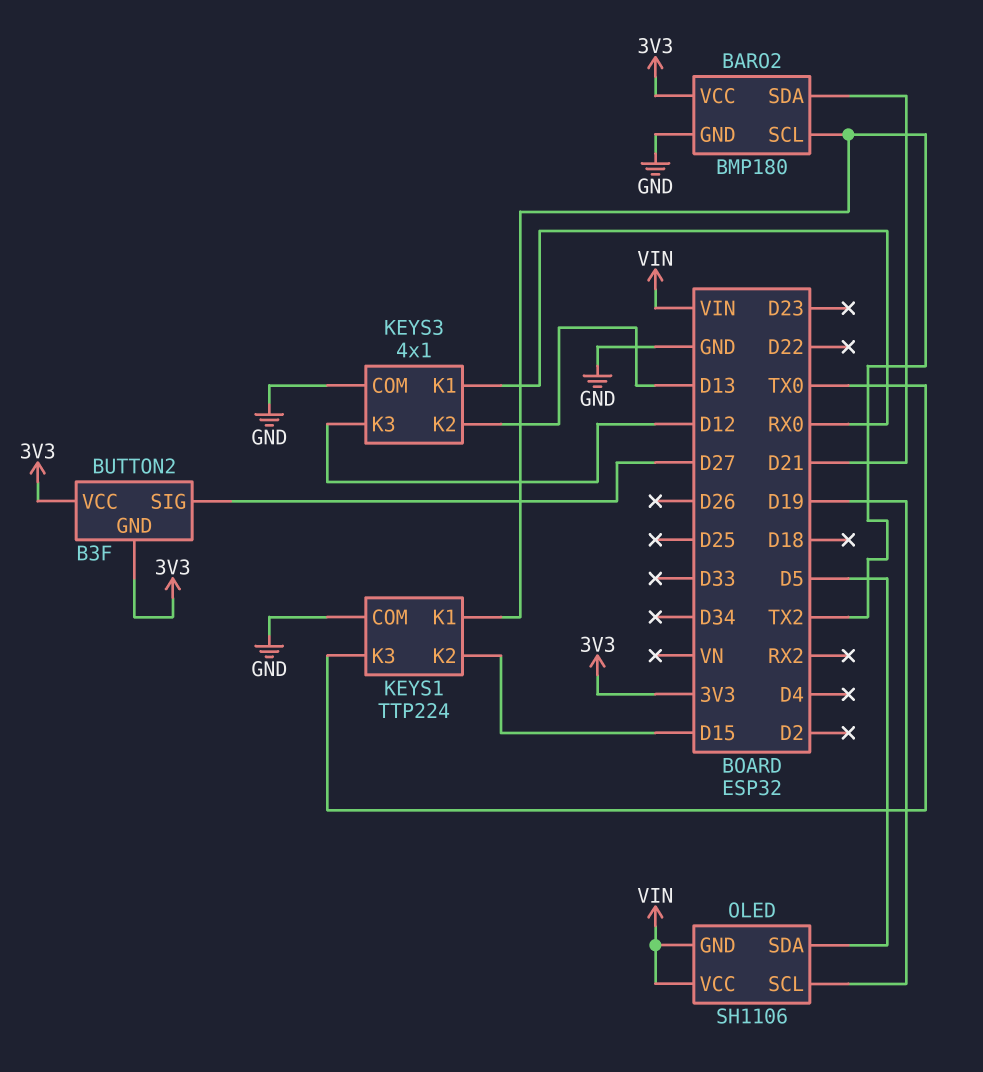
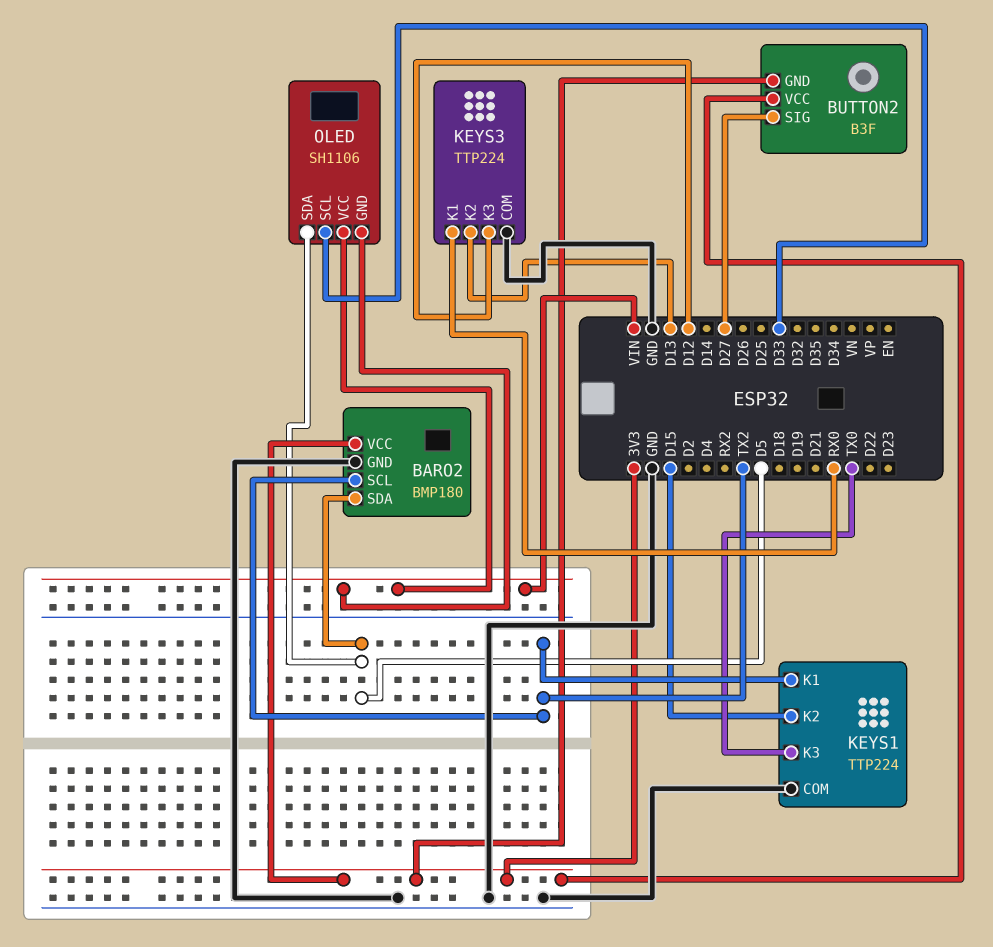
BARO2 pin SDA: D21 -> D5
KEYS3: 4x1 -> TTP224
OLED pin SCL: D19 -> D33

